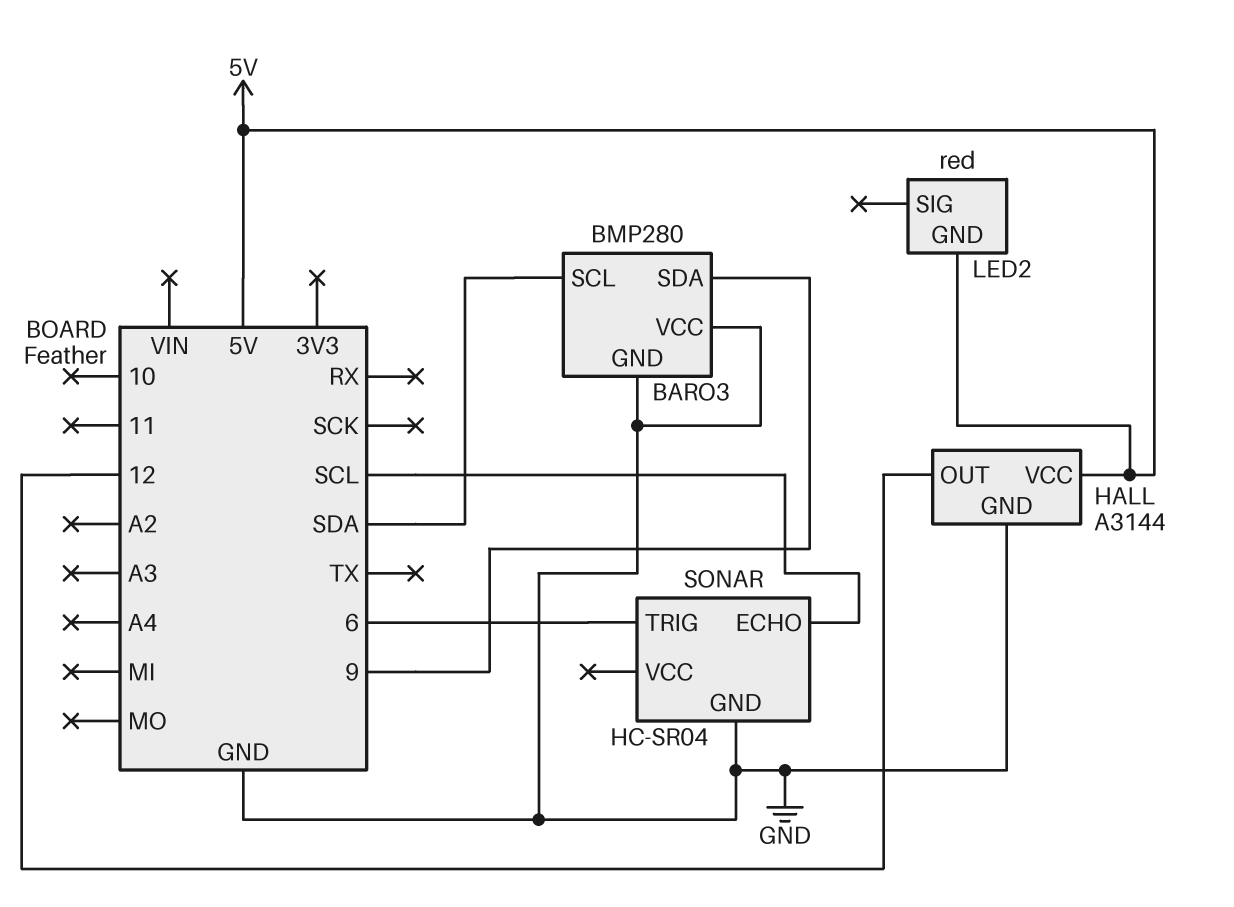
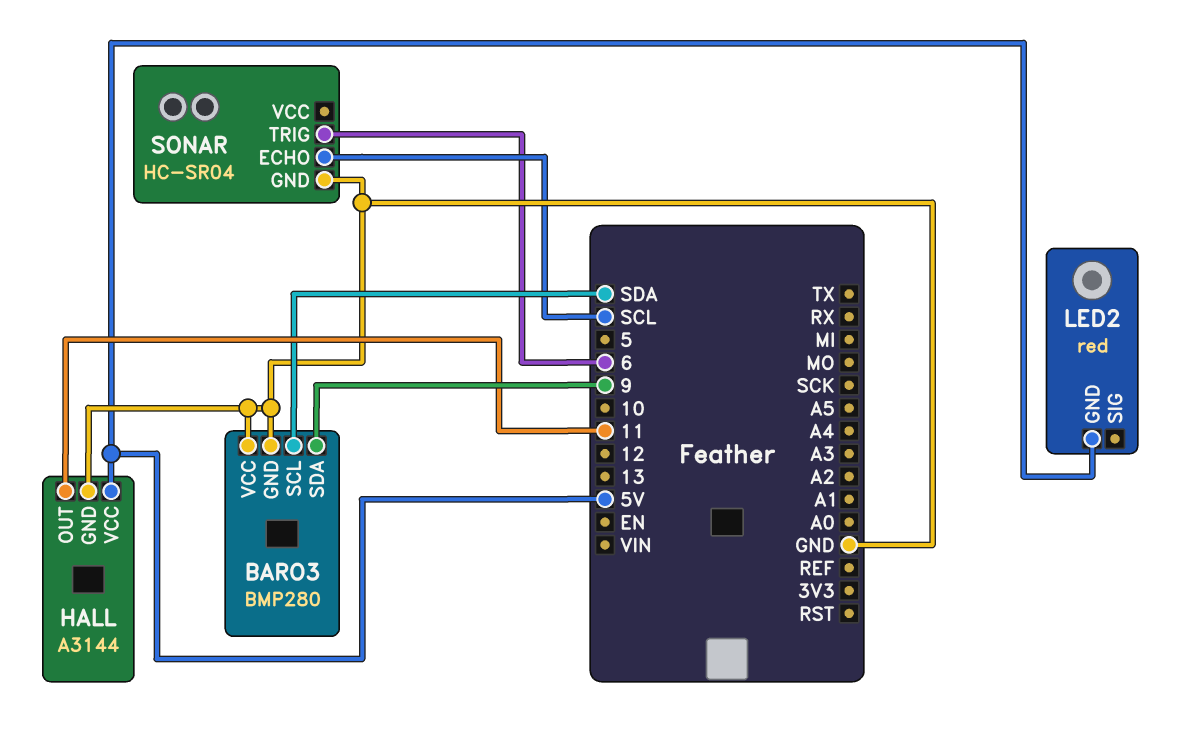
HALL pin OUT: 12 -> 11

